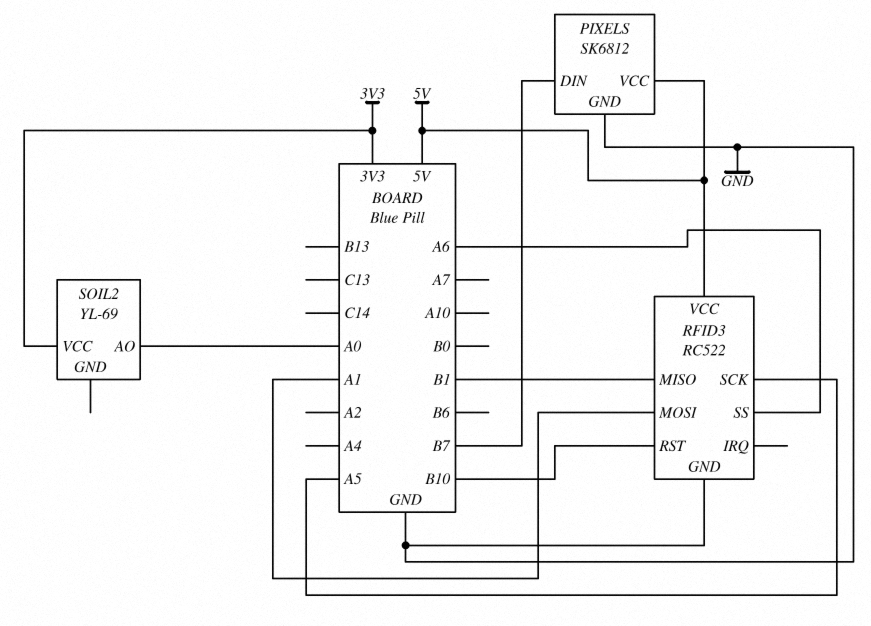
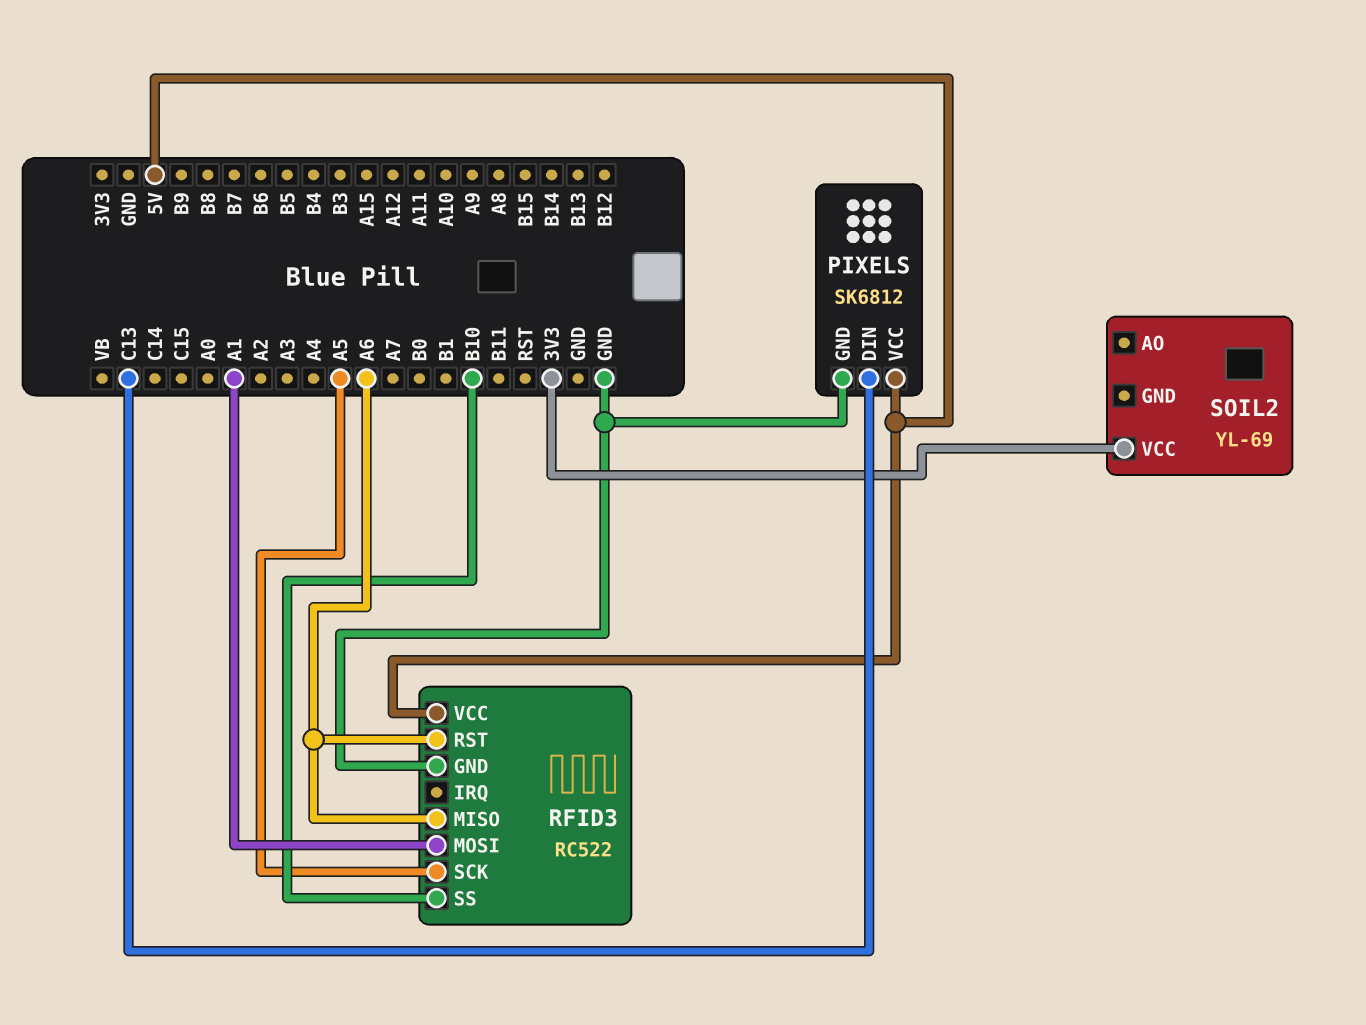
PIXELS pin DIN: B7 -> C13
RFID3 pin MISO: B1 -> A6
RFID3 pin RST: B10 -> A6
RFID3 pin SS: A6 -> B10
SOIL2 pin AO: A0 -> none

